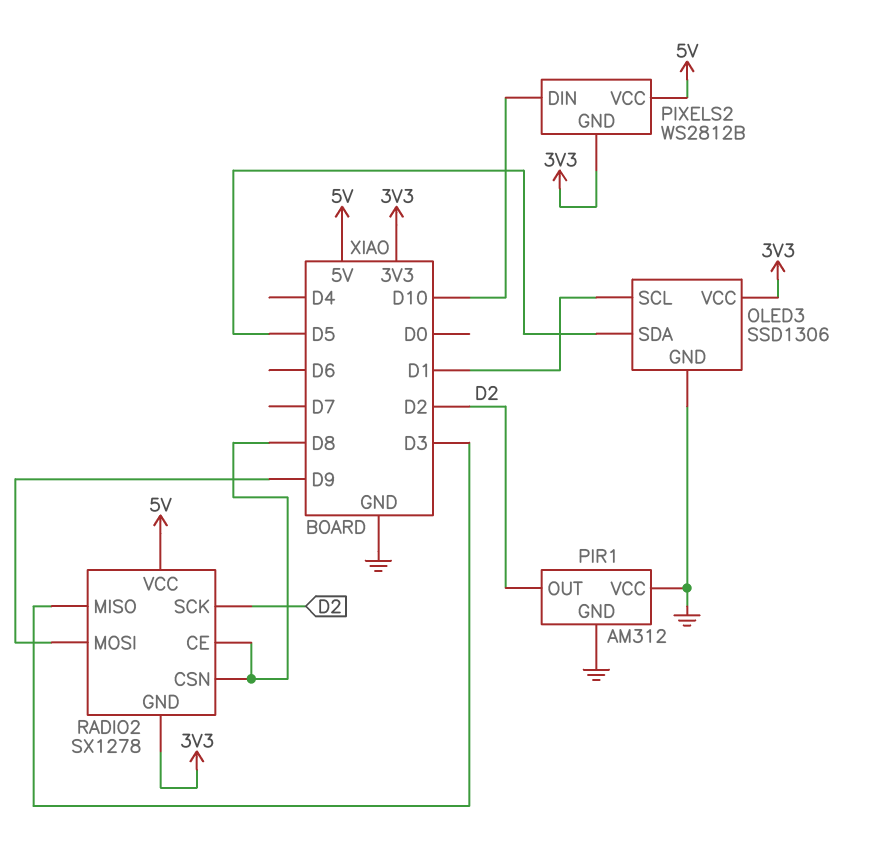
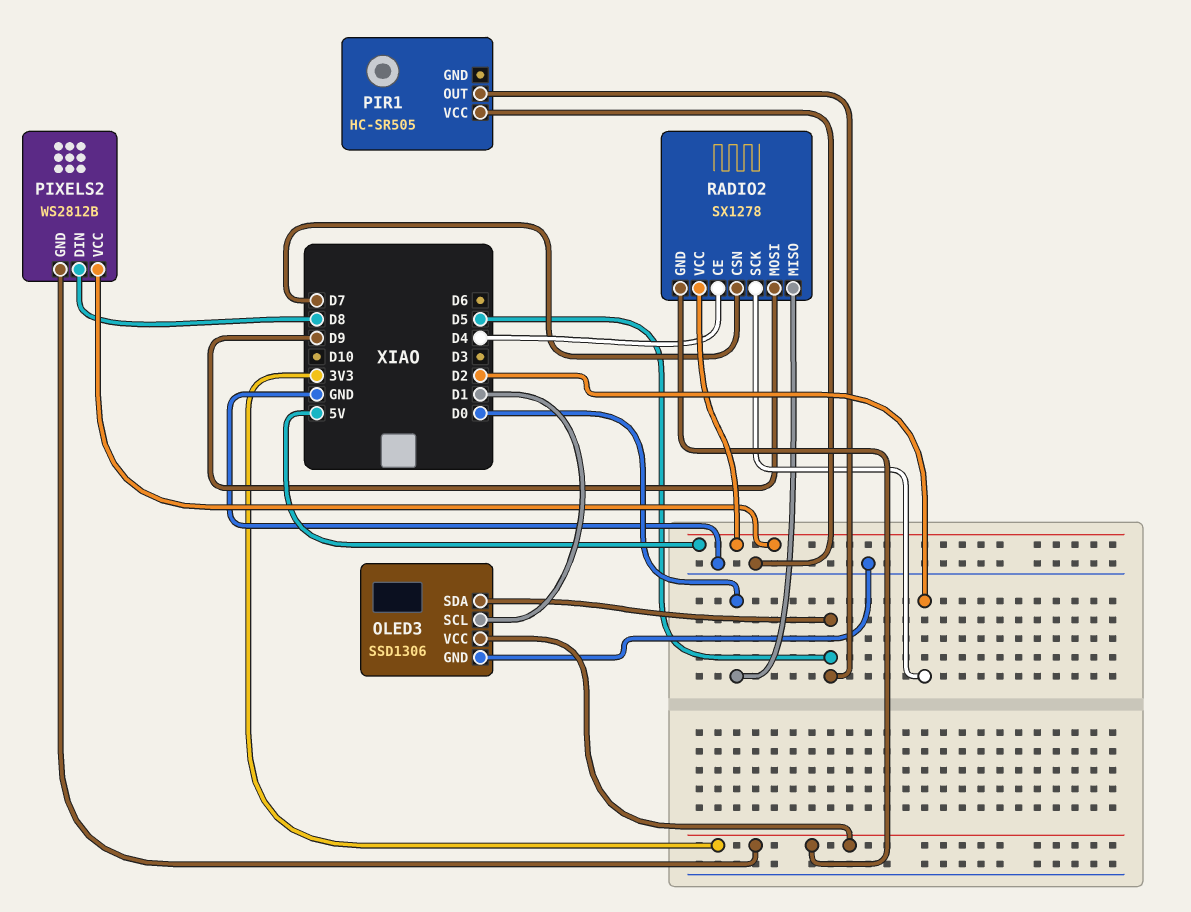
PIR1: AM312 -> HC-SR505
PIR1 pin GND: GND -> none
PIR1 pin OUT: D2 -> D5
PIXELS2 pin DIN: D10 -> D8
RADIO2 pin CE: D8 -> D4
RADIO2 pin CSN: D8 -> D7
RADIO2 pin MISO: D3 -> D0

